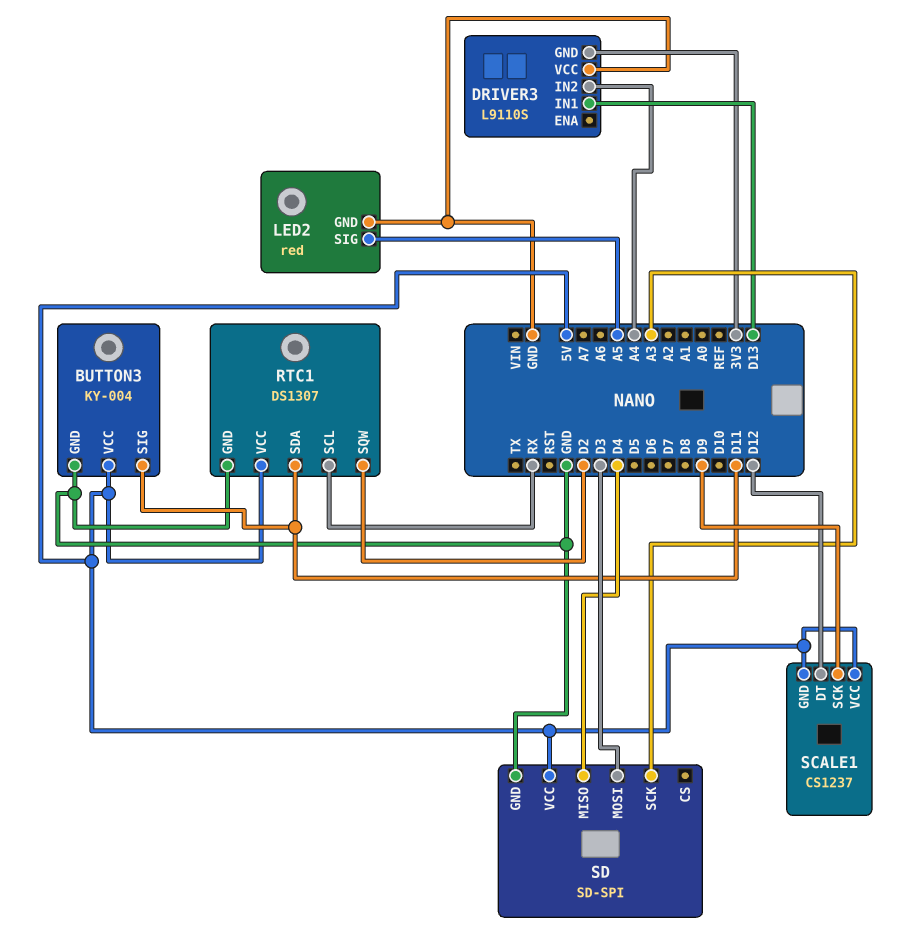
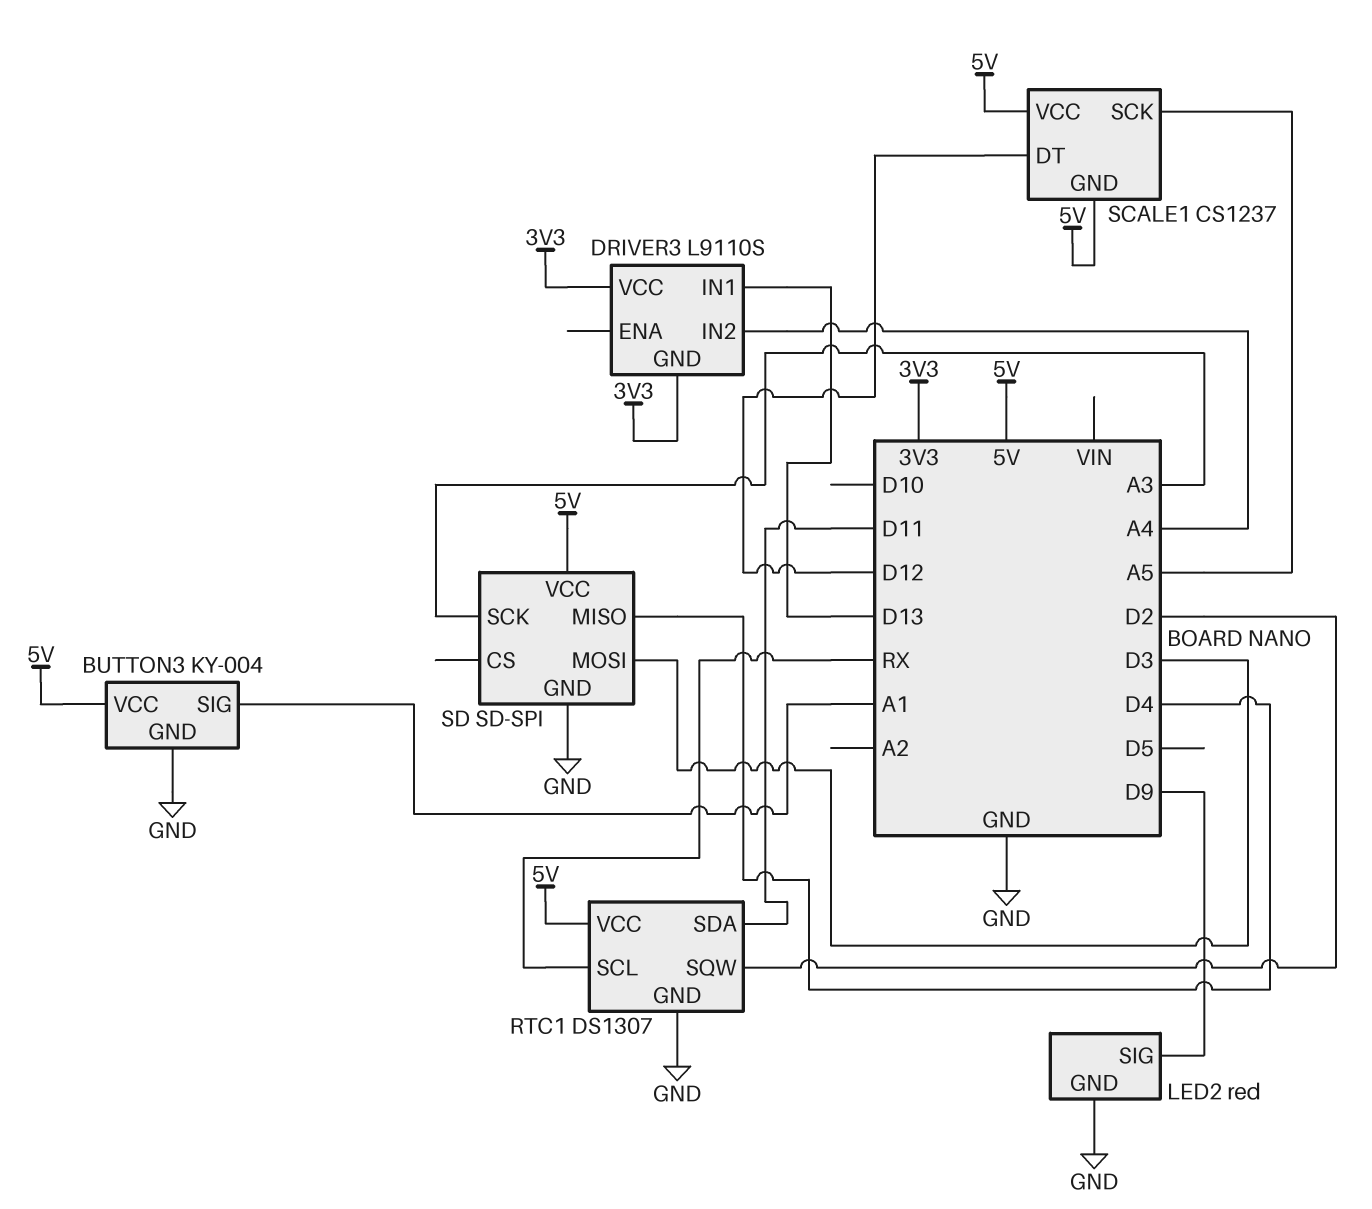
BUTTON3 pin SIG: D11 -> A1
DRIVER3 pin VCC: GND -> 3V3
LED2 pin SIG: A5 -> D9
SCALE1 pin SCK: D9 -> A5

